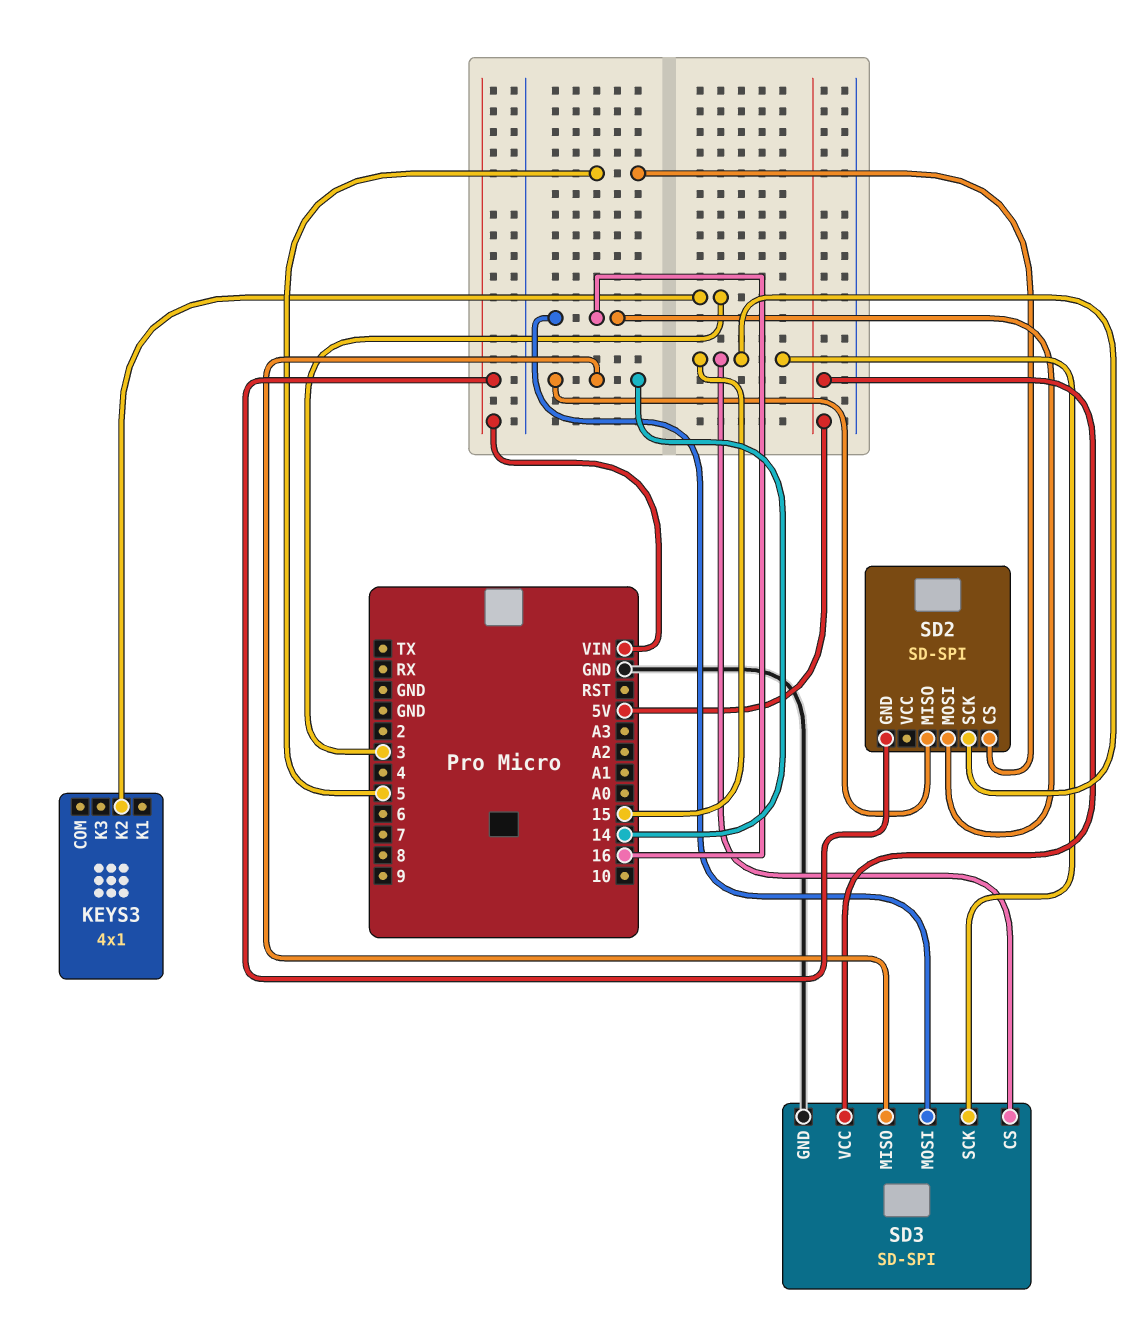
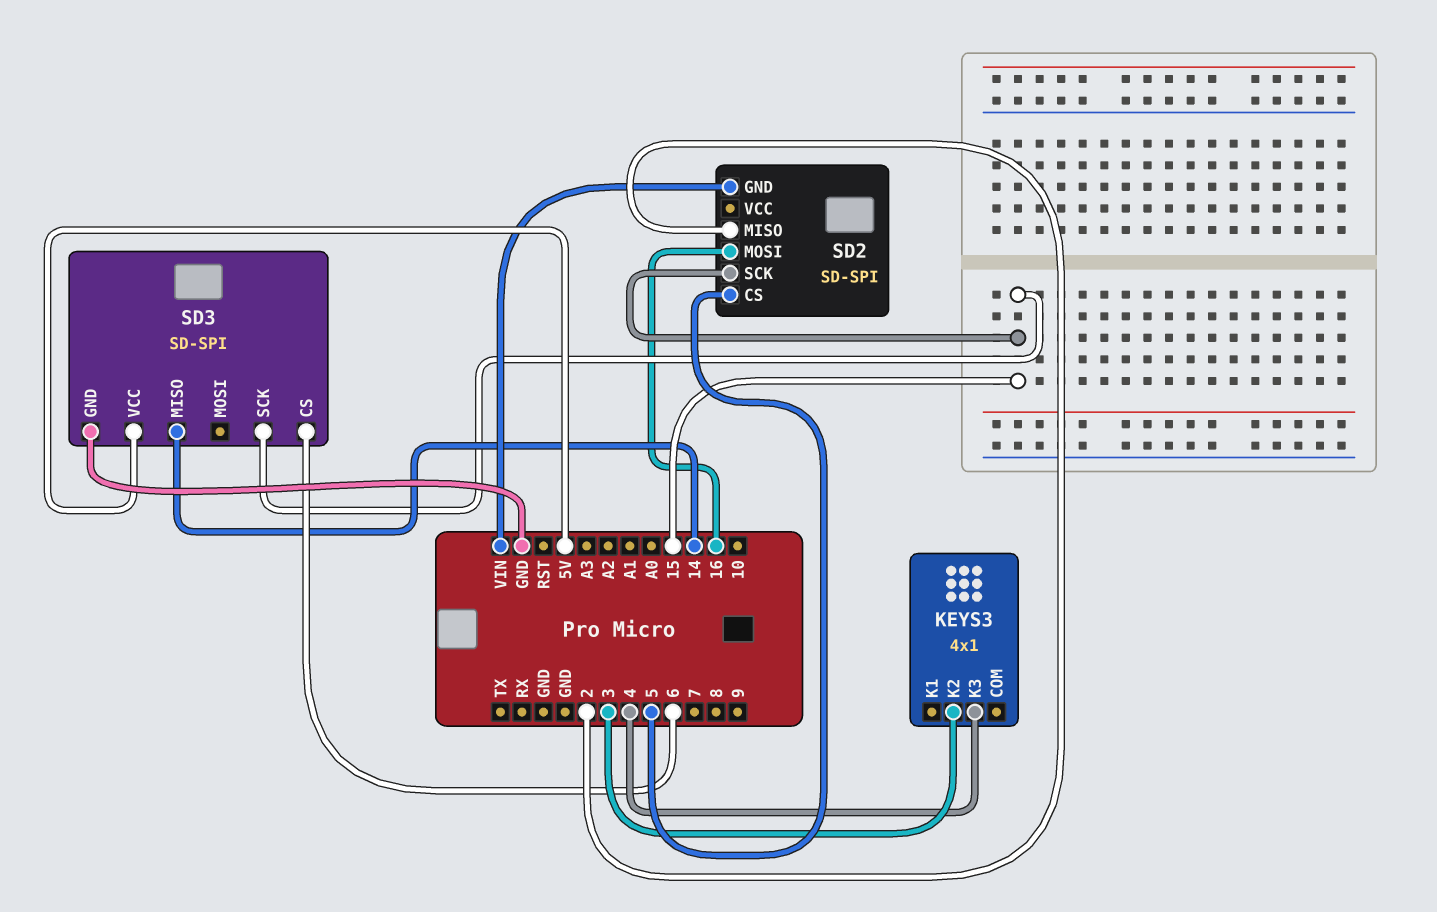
KEYS3 pin K3: none -> 4
SD2 pin MISO: 14 -> 2
SD3 pin CS: 15 -> 6
SD3 pin MOSI: 16 -> none

